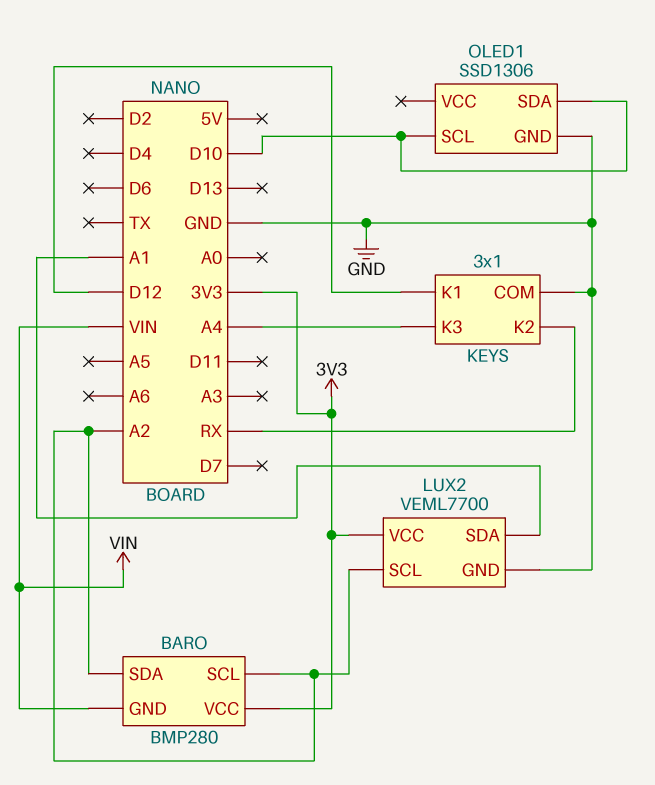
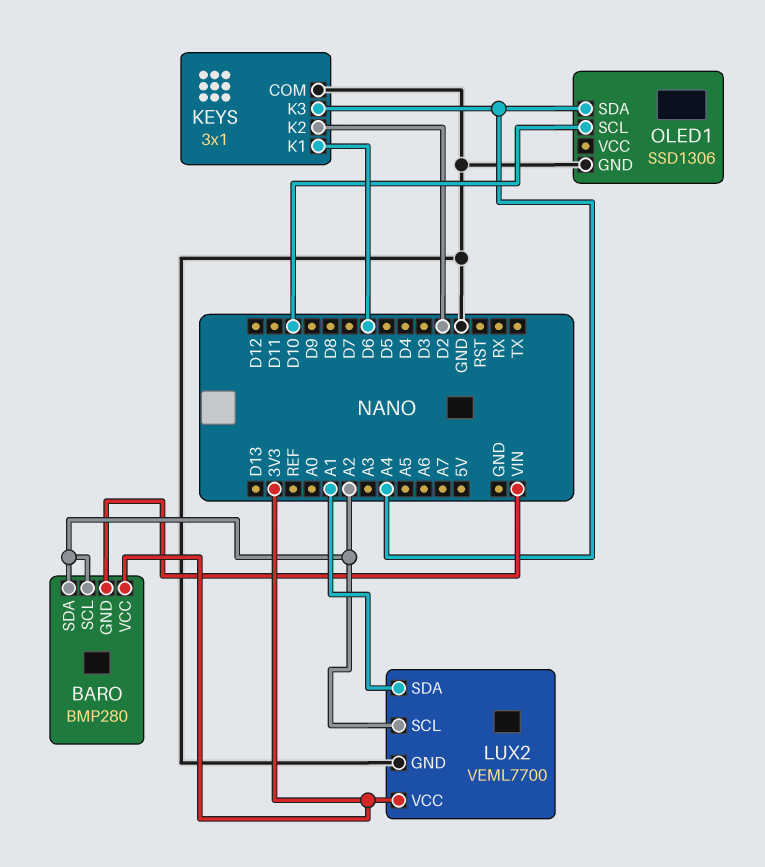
KEYS pin K1: D12 -> D6
KEYS pin K2: RX -> D2
OLED1 pin SDA: D10 -> A4

